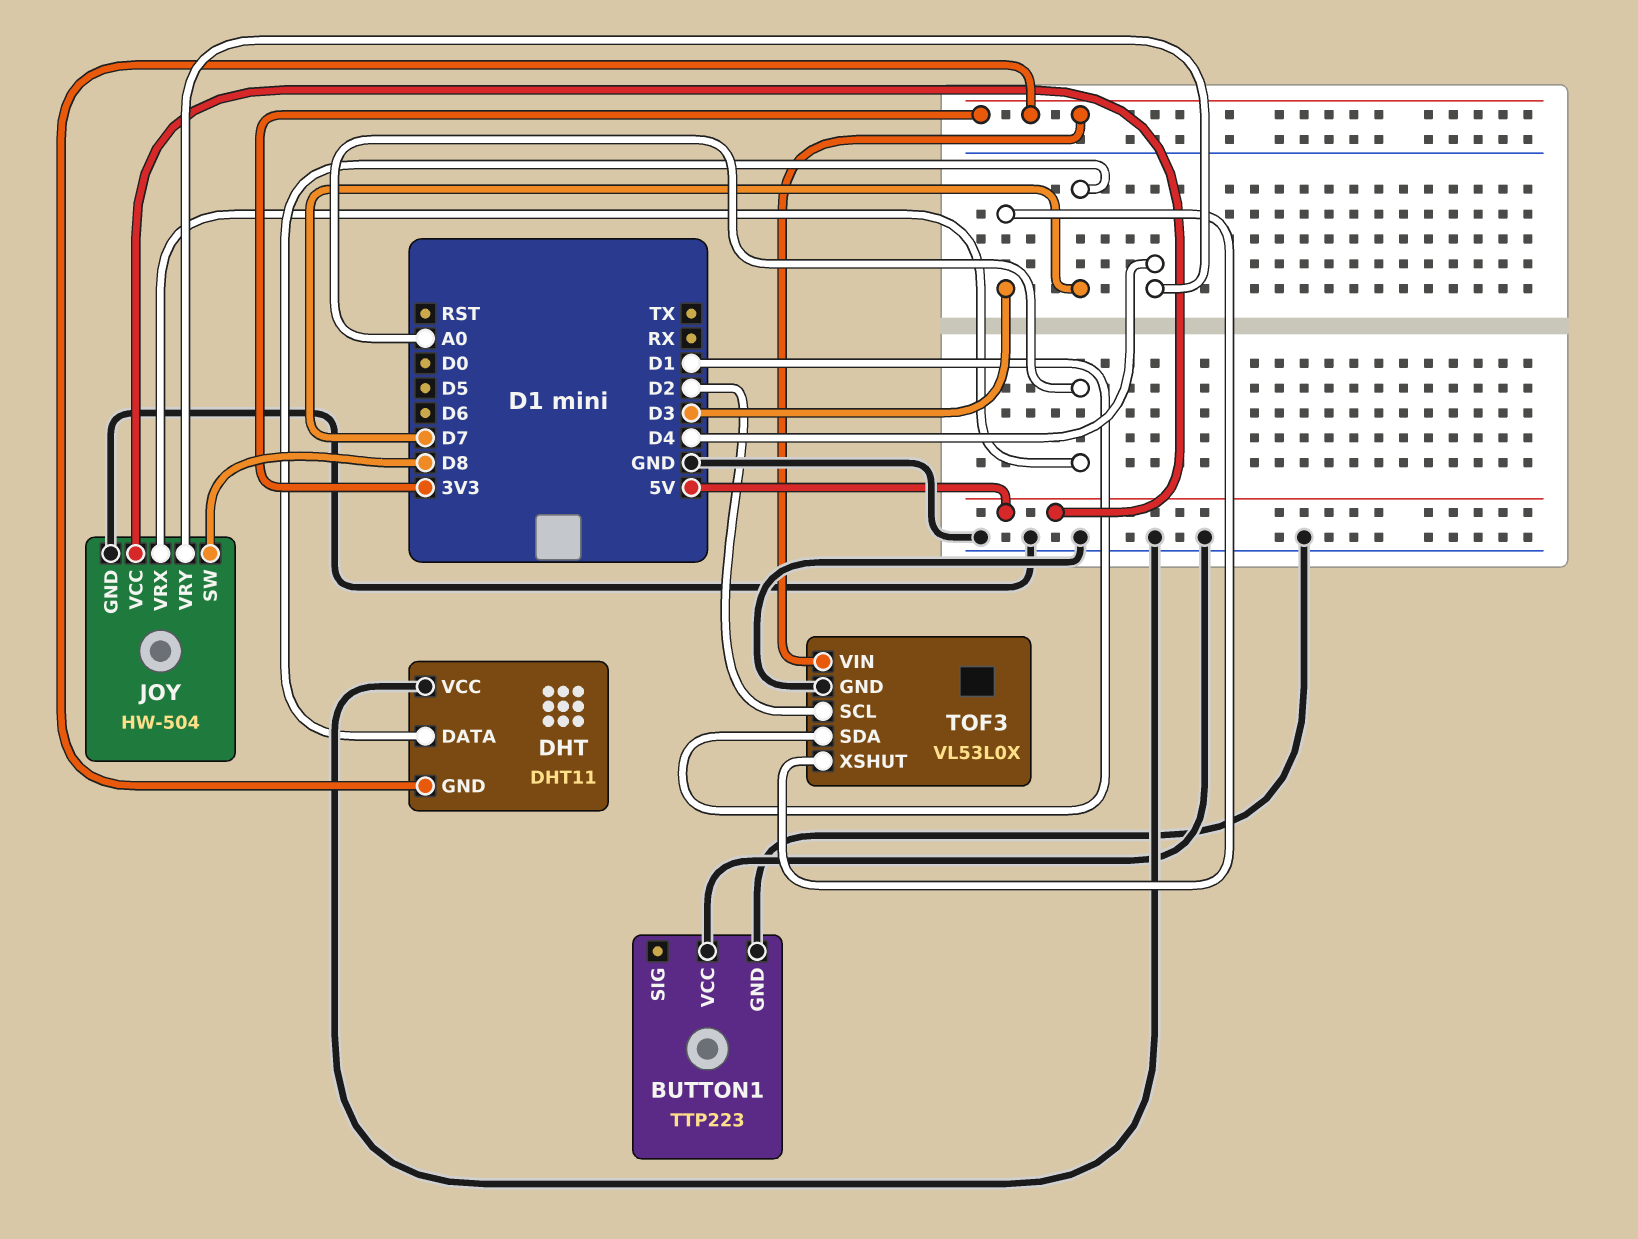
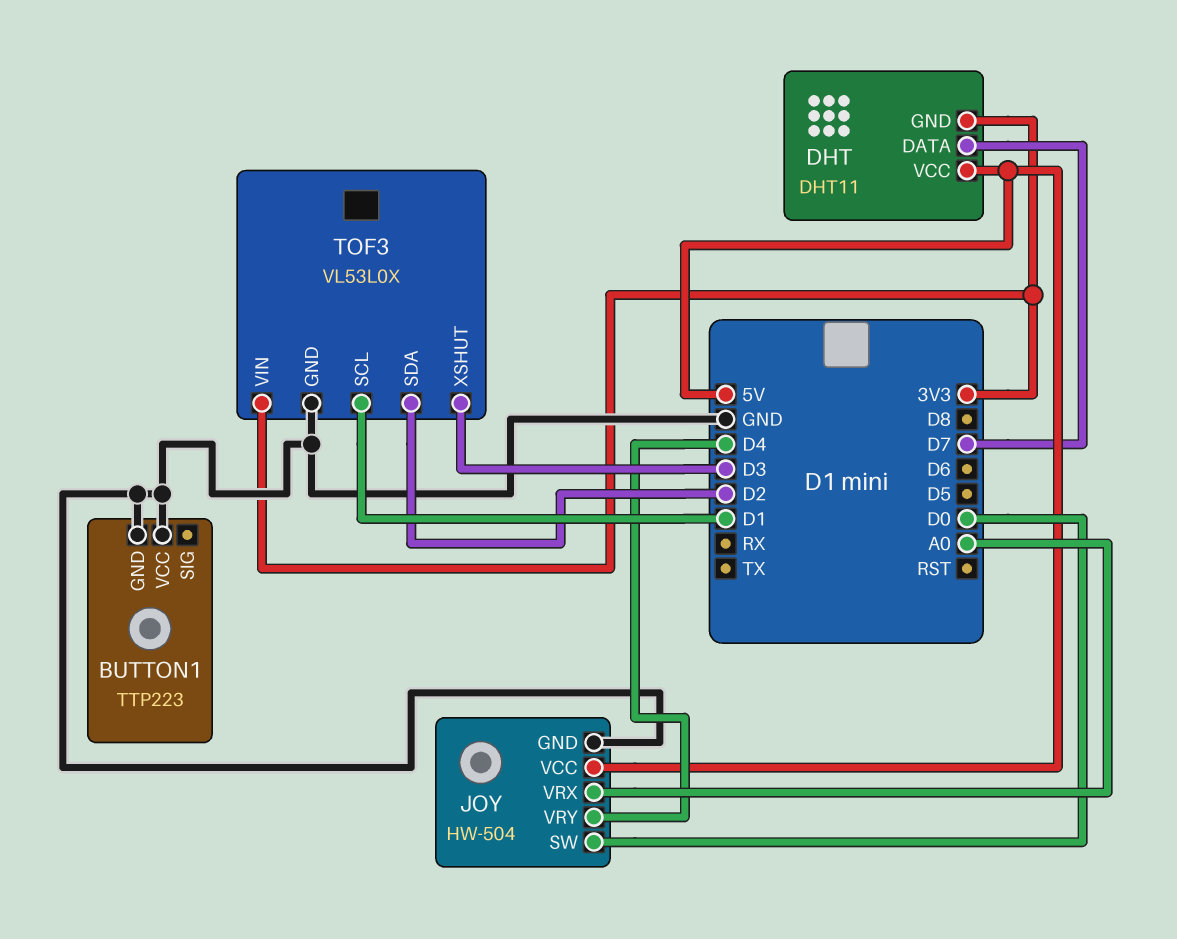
DHT pin VCC: GND -> 5V
JOY pin SW: D8 -> D0
TOF3 pin SCL: D2 -> D1
TOF3 pin SDA: D1 -> D2

